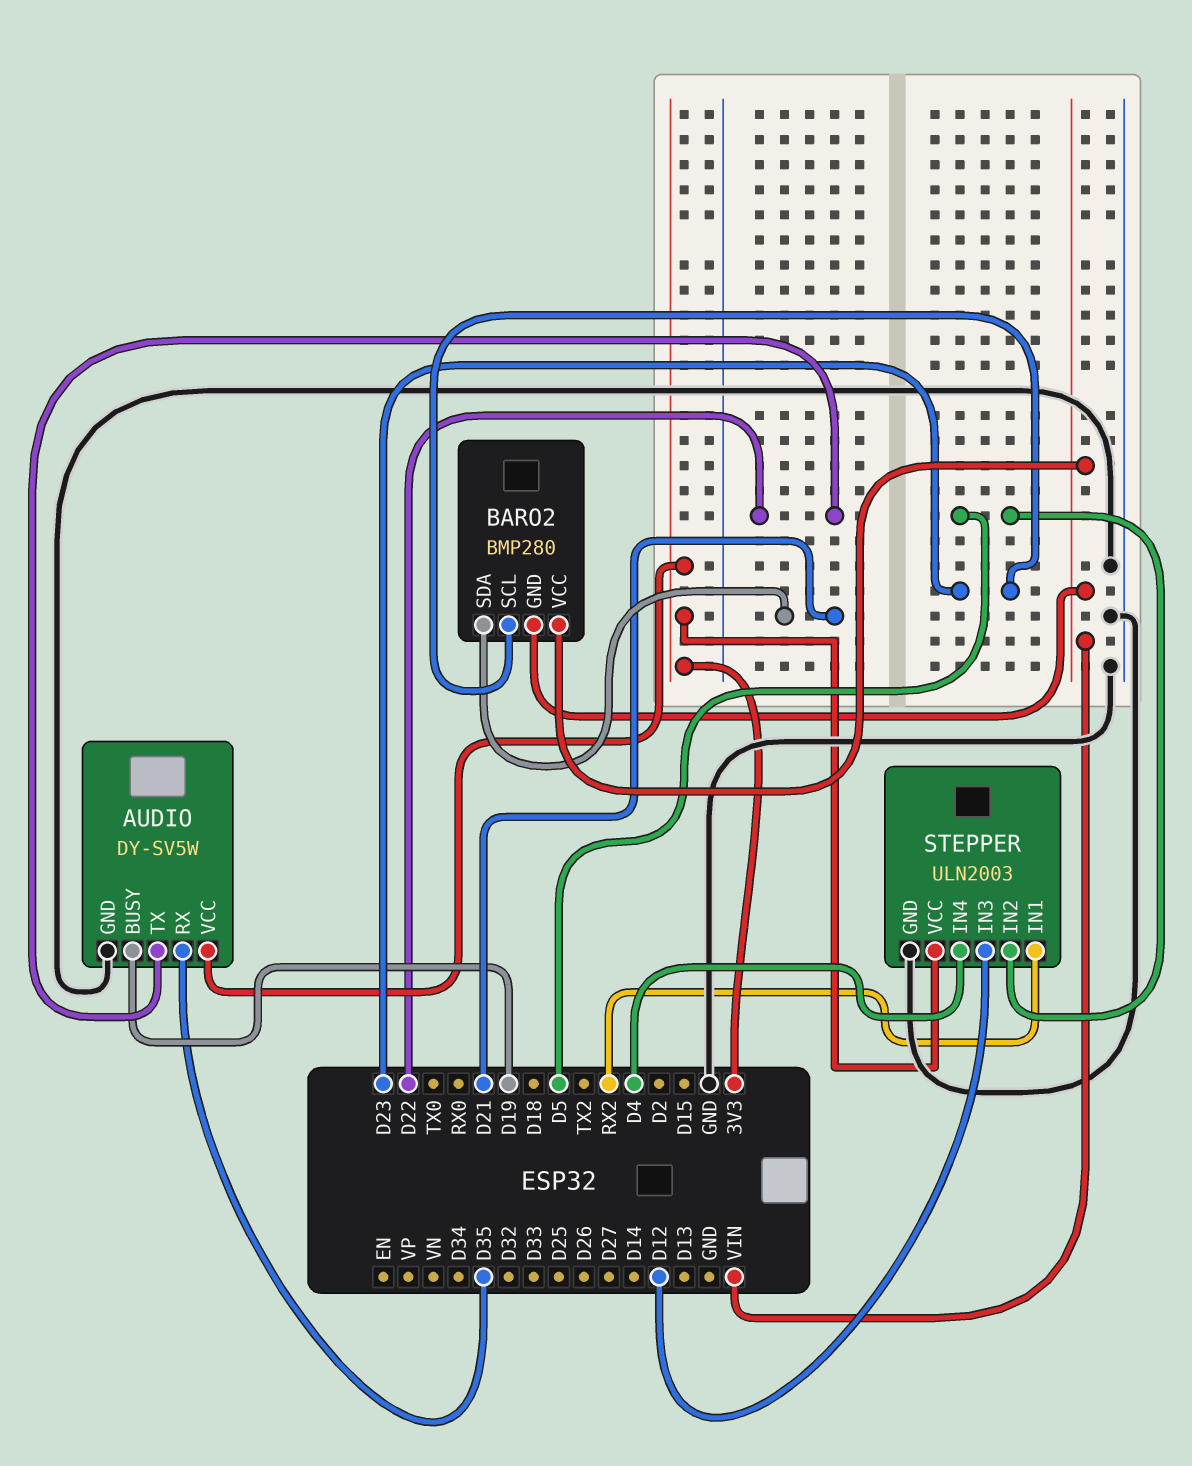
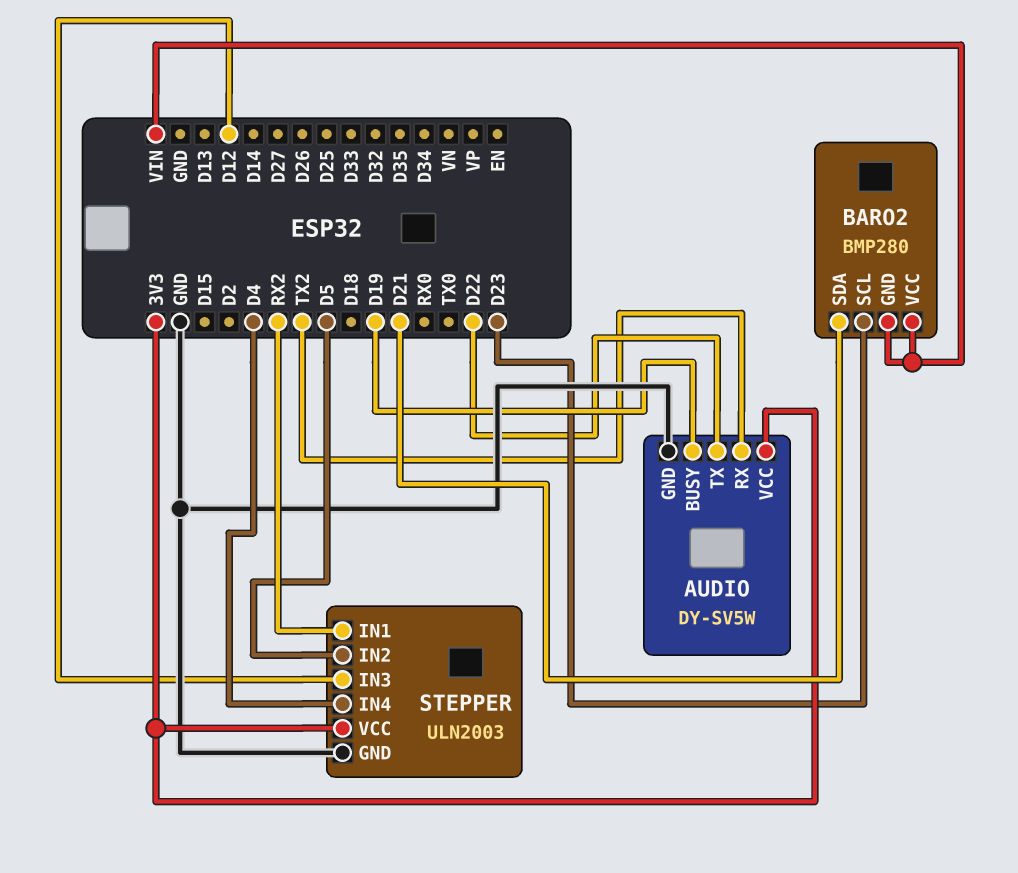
AUDIO pin RX: D35 -> TX2

